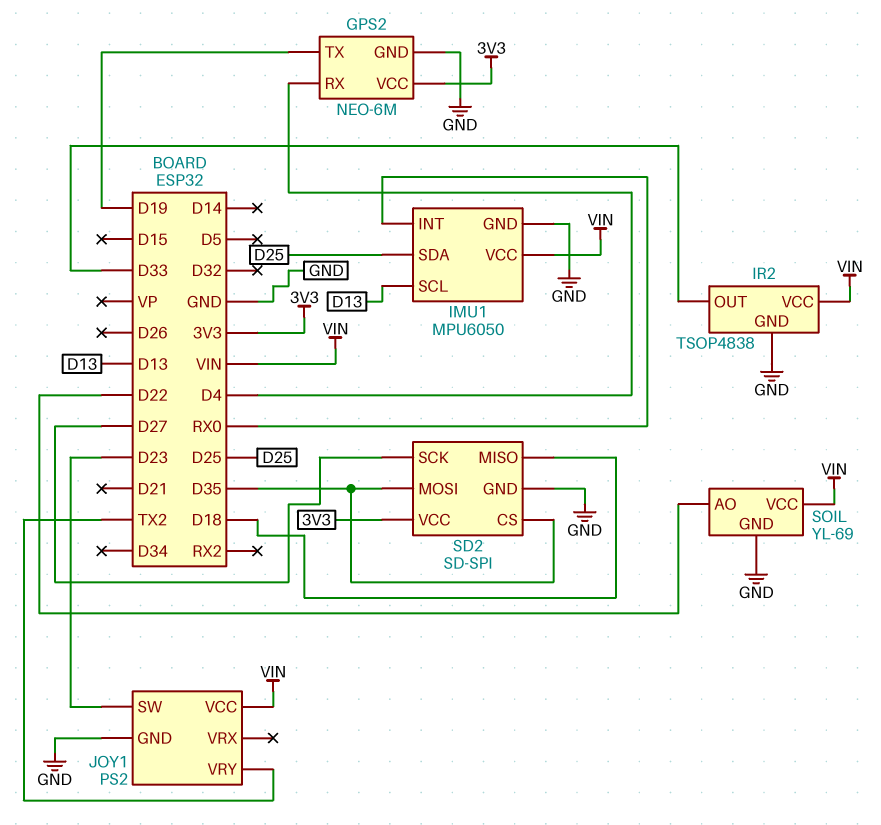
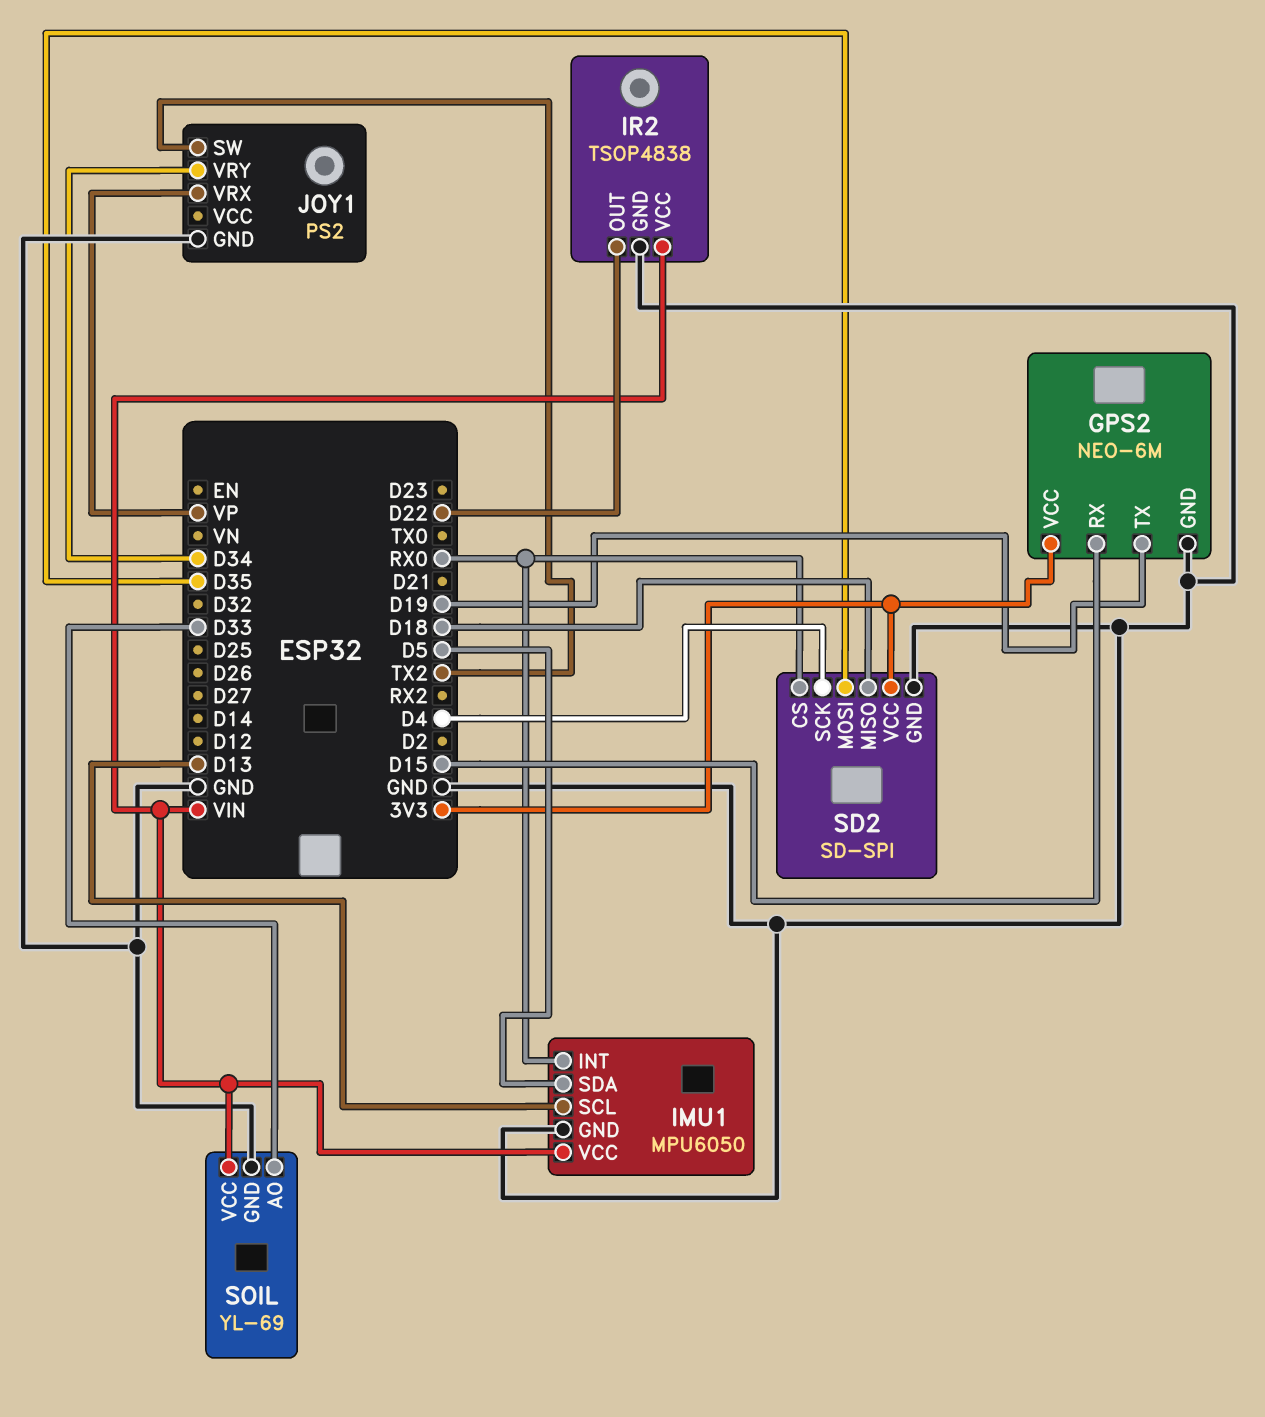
GPS2 pin RX: D4 -> D15
IMU1 pin SDA: D25 -> D5
IR2 pin OUT: D33 -> D22
JOY1 pin SW: D23 -> TX2
JOY1 pin VCC: VIN -> none
JOY1 pin VRX: none -> VP
JOY1 pin VRY: TX2 -> D34
SD2 pin CS: D35 -> RX0
SD2 pin SCK: D27 -> D4
SOIL pin AO: D22 -> D33

